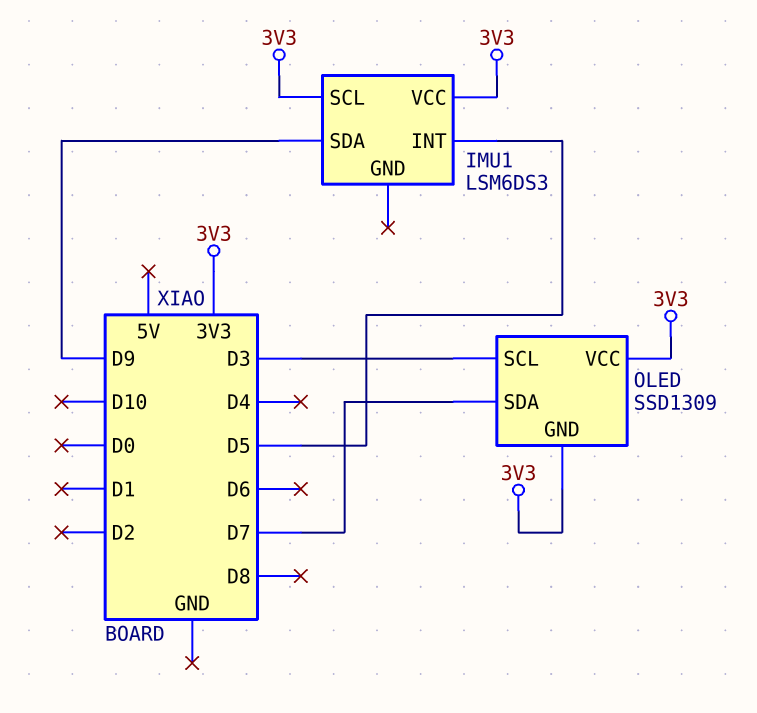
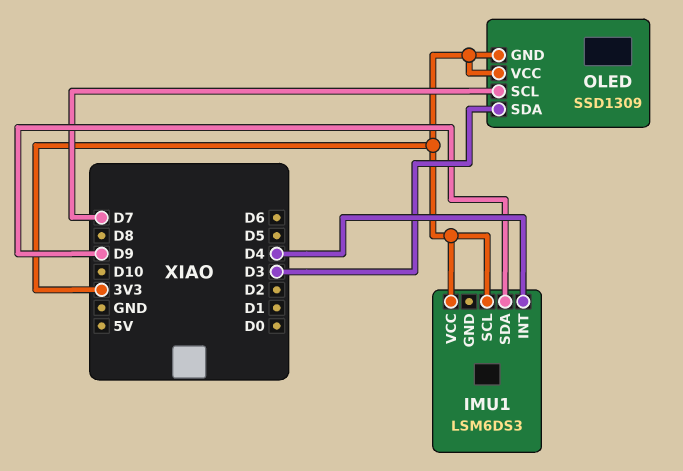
IMU1 pin INT: D5 -> D4
OLED pin SCL: D3 -> D7
OLED pin SDA: D7 -> D3

